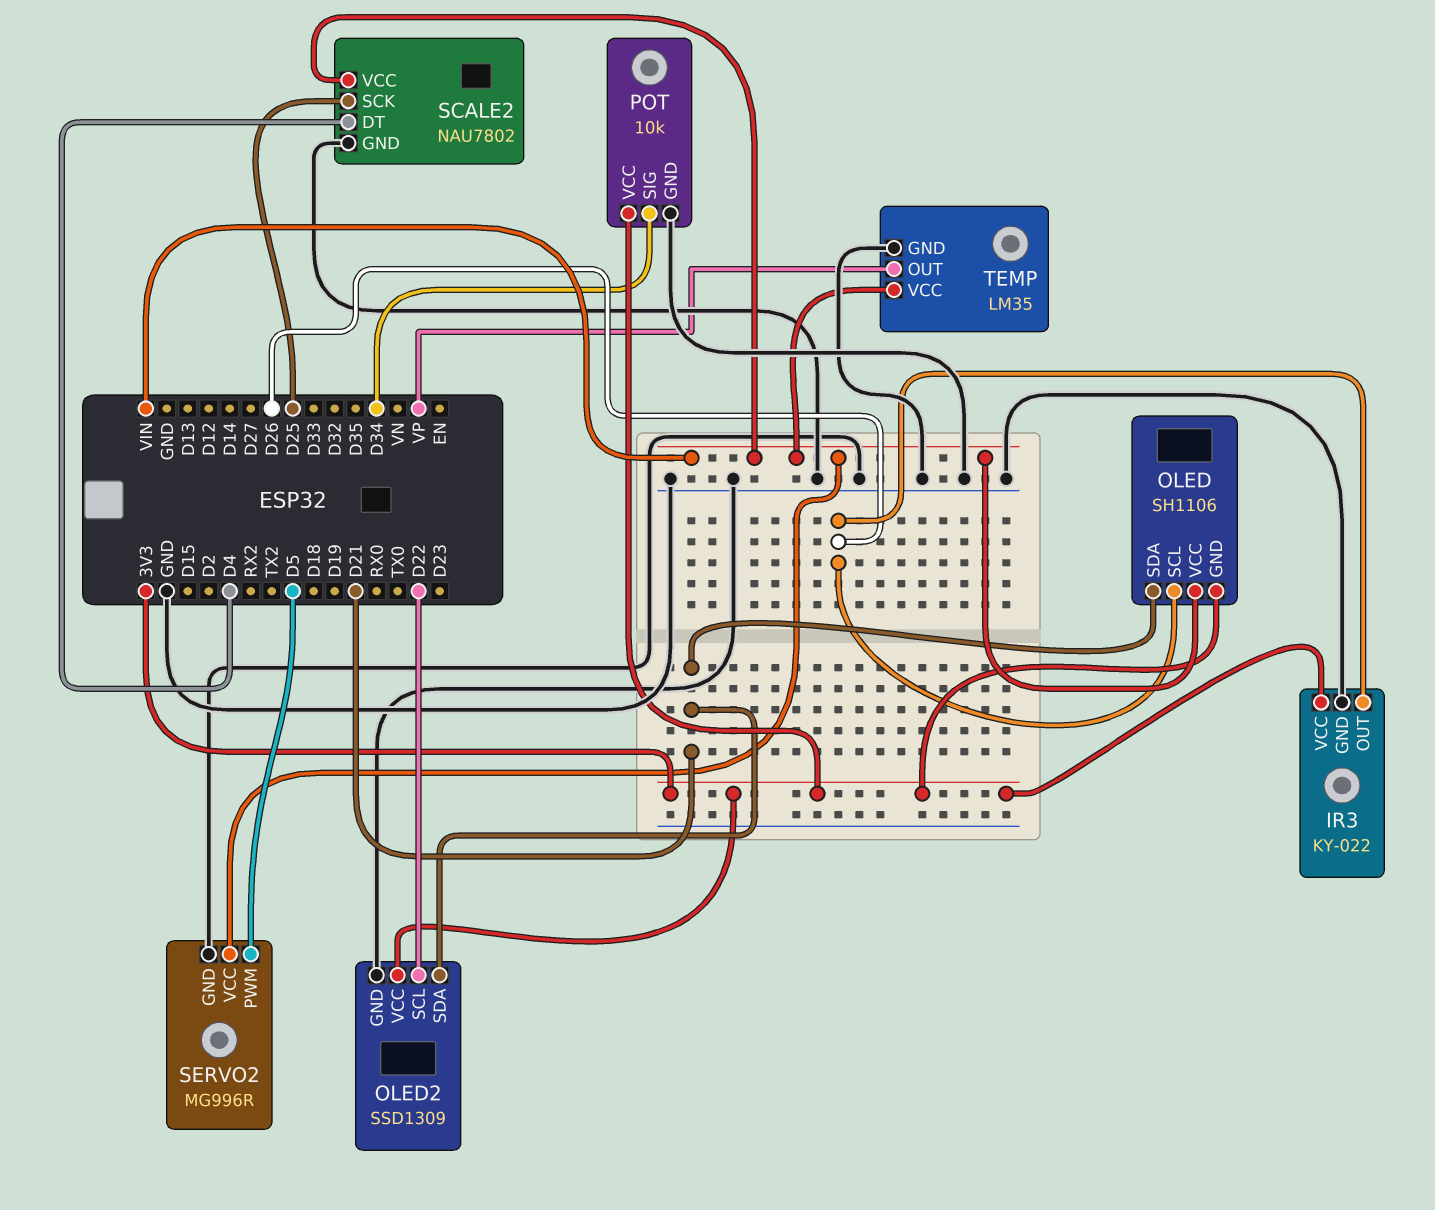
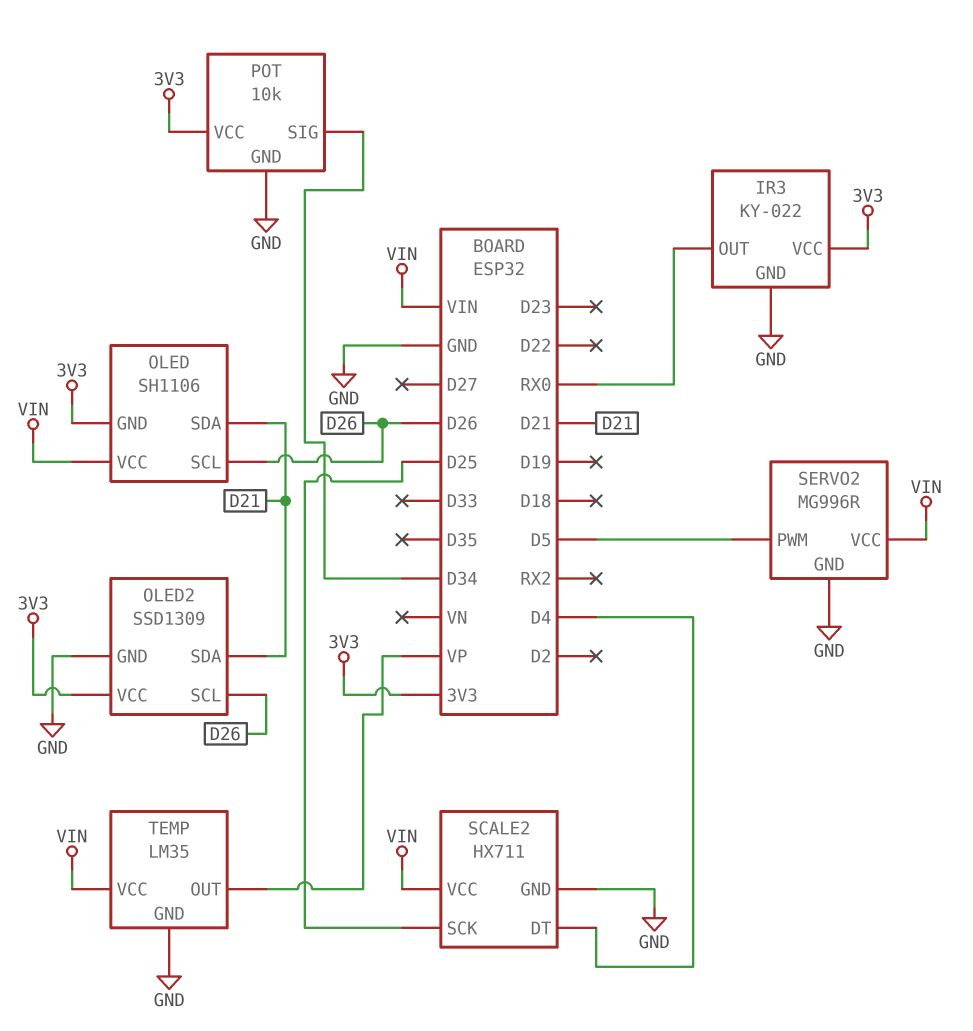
IR3 pin OUT: D26 -> RX0
OLED2 pin SCL: D22 -> D26
SCALE2: NAU7802 -> HX711

